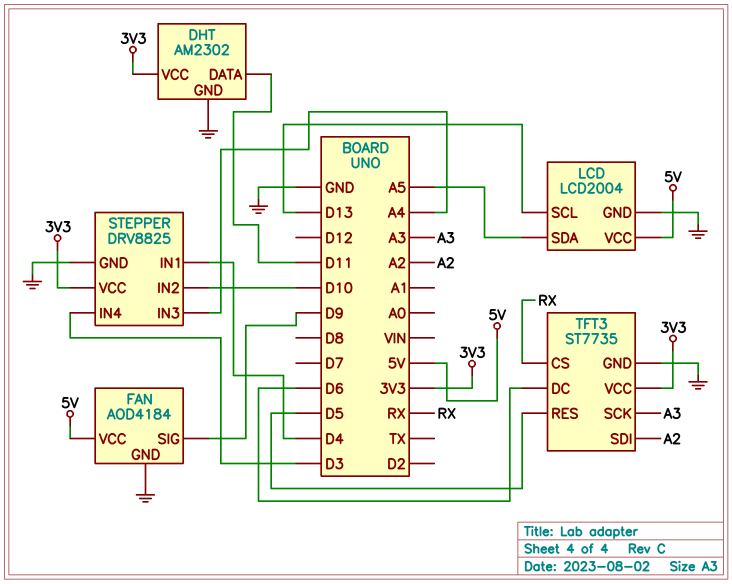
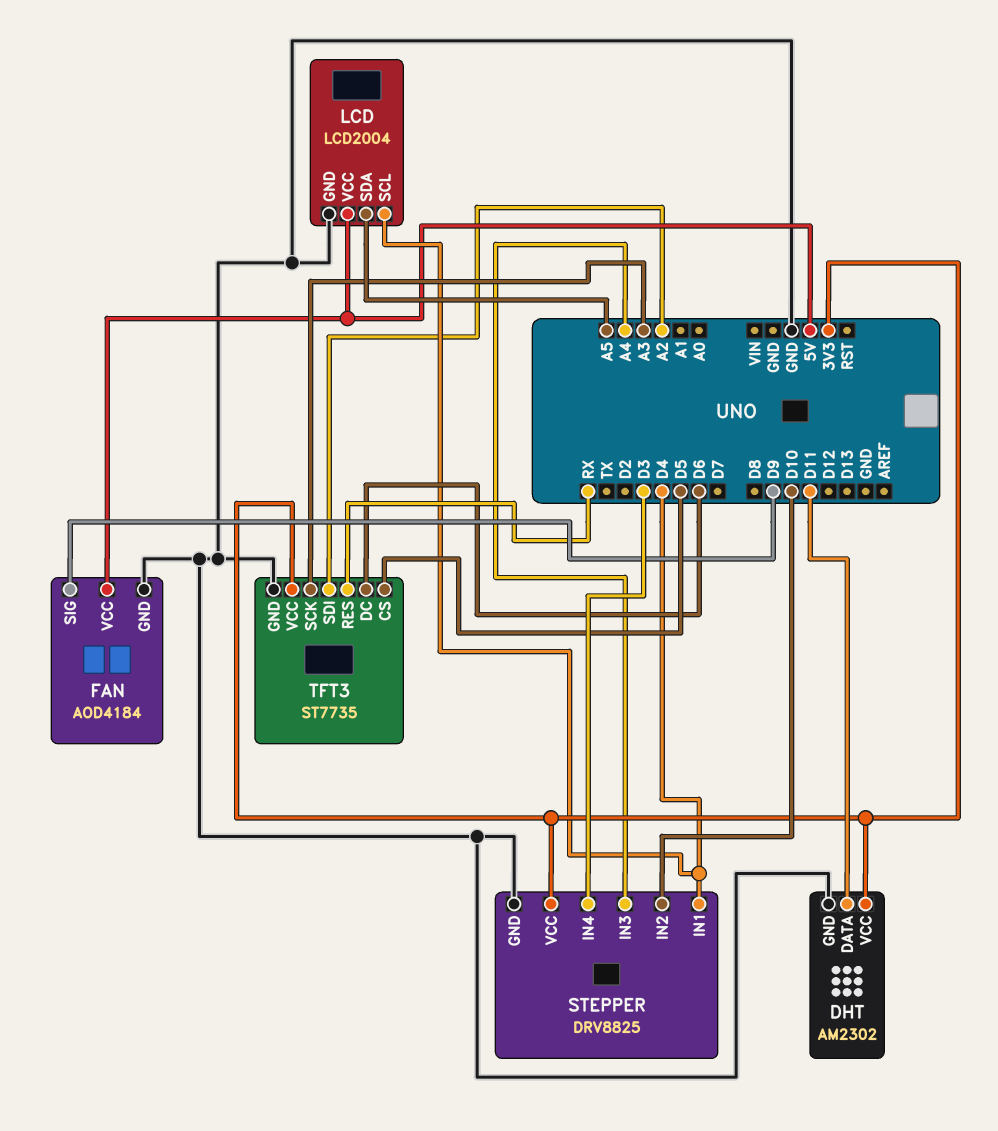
LCD pin SCL: D13 -> D4
TFT3 pin CS: RX -> D5
TFT3 pin RES: D5 -> RX

